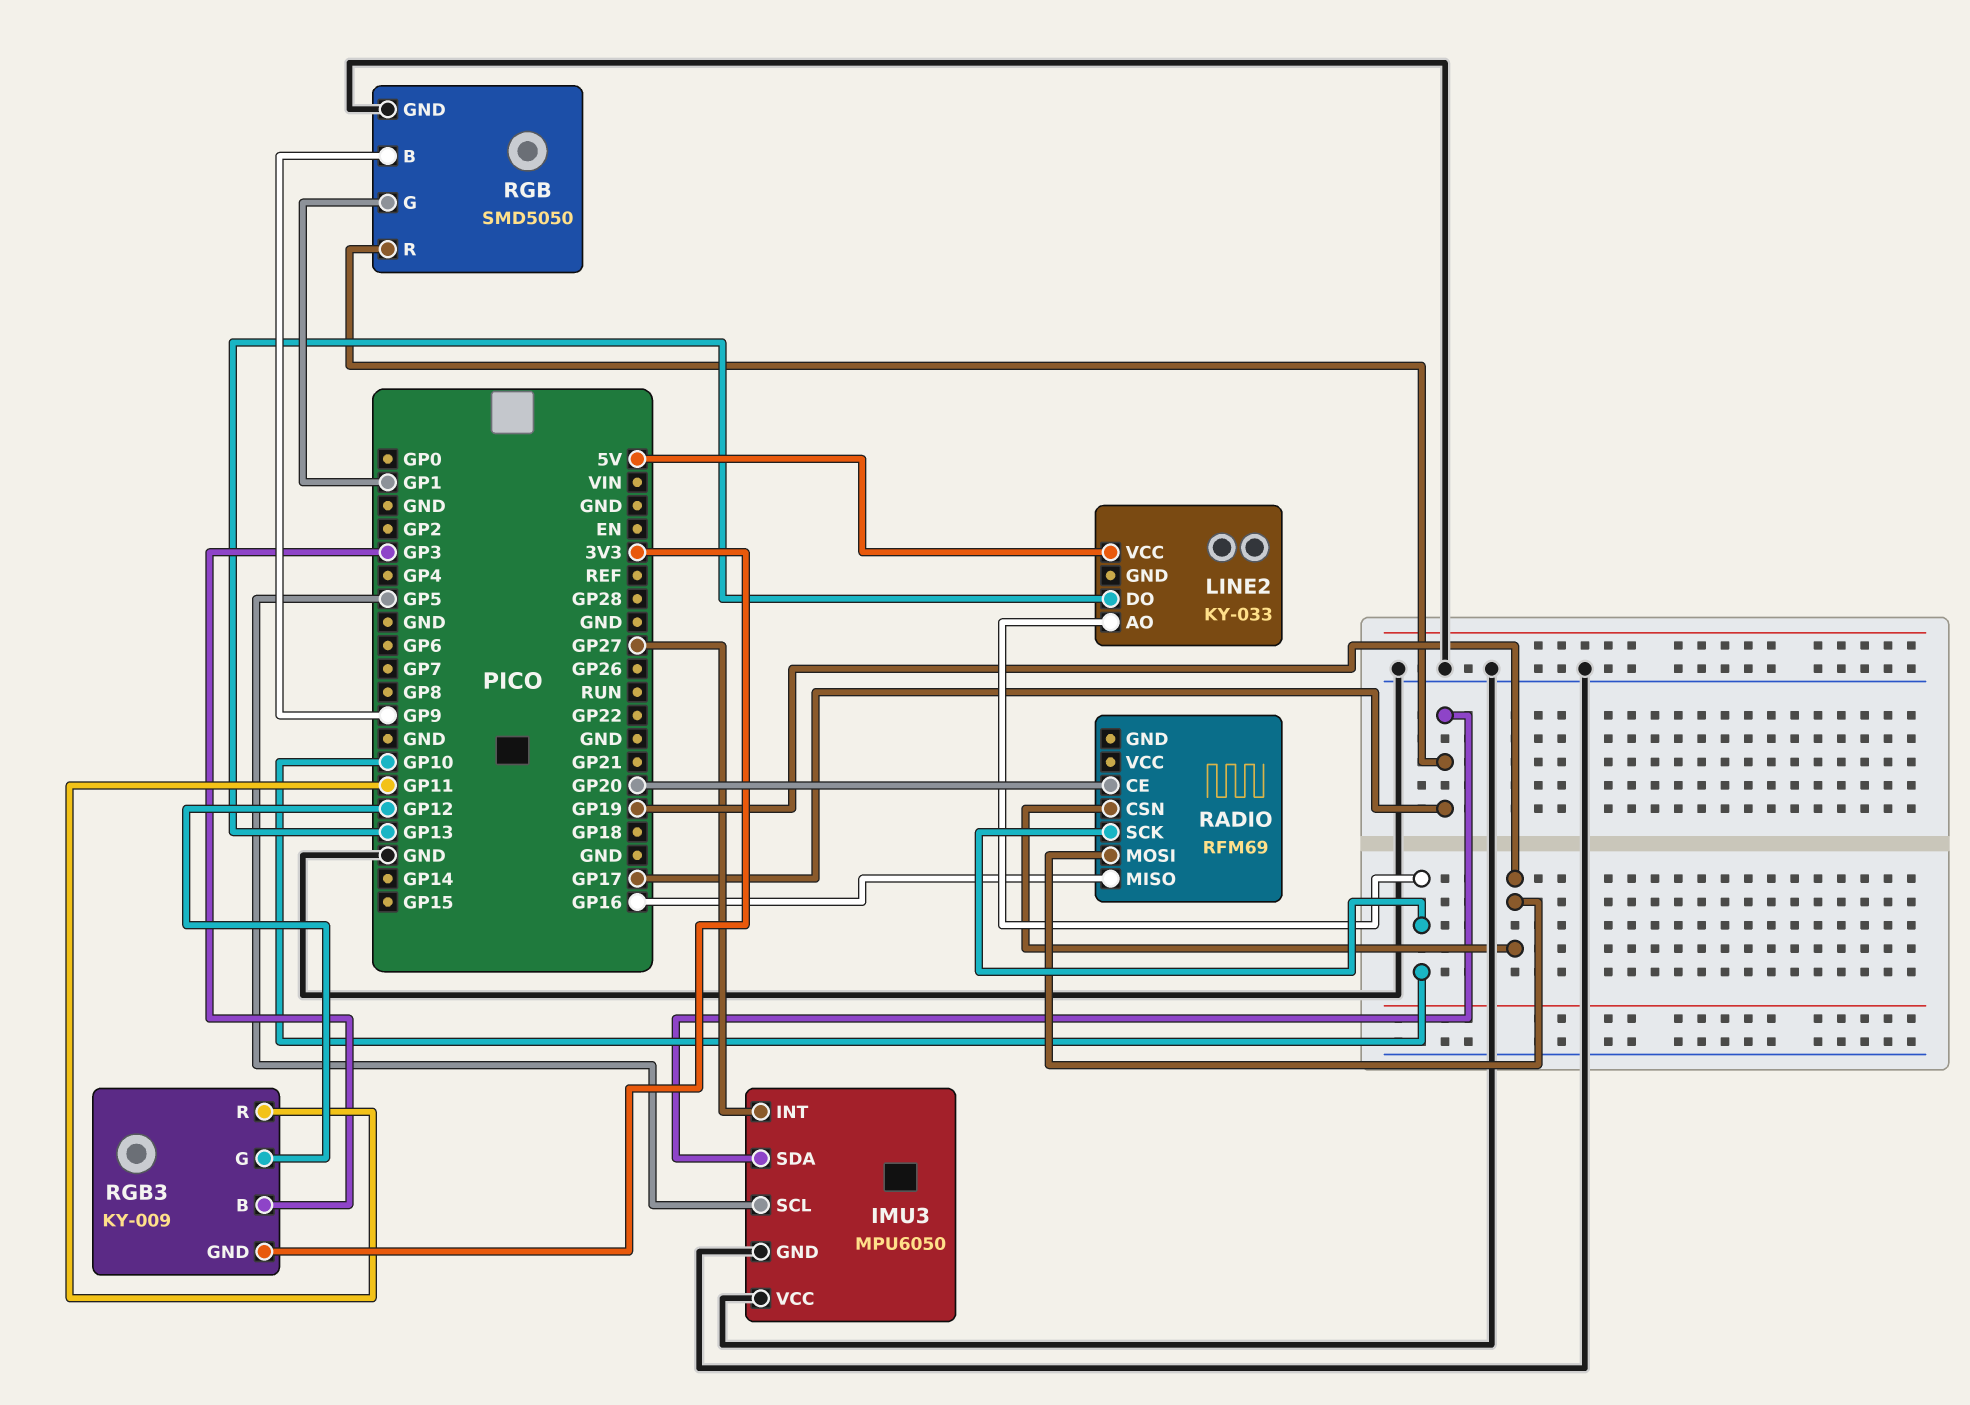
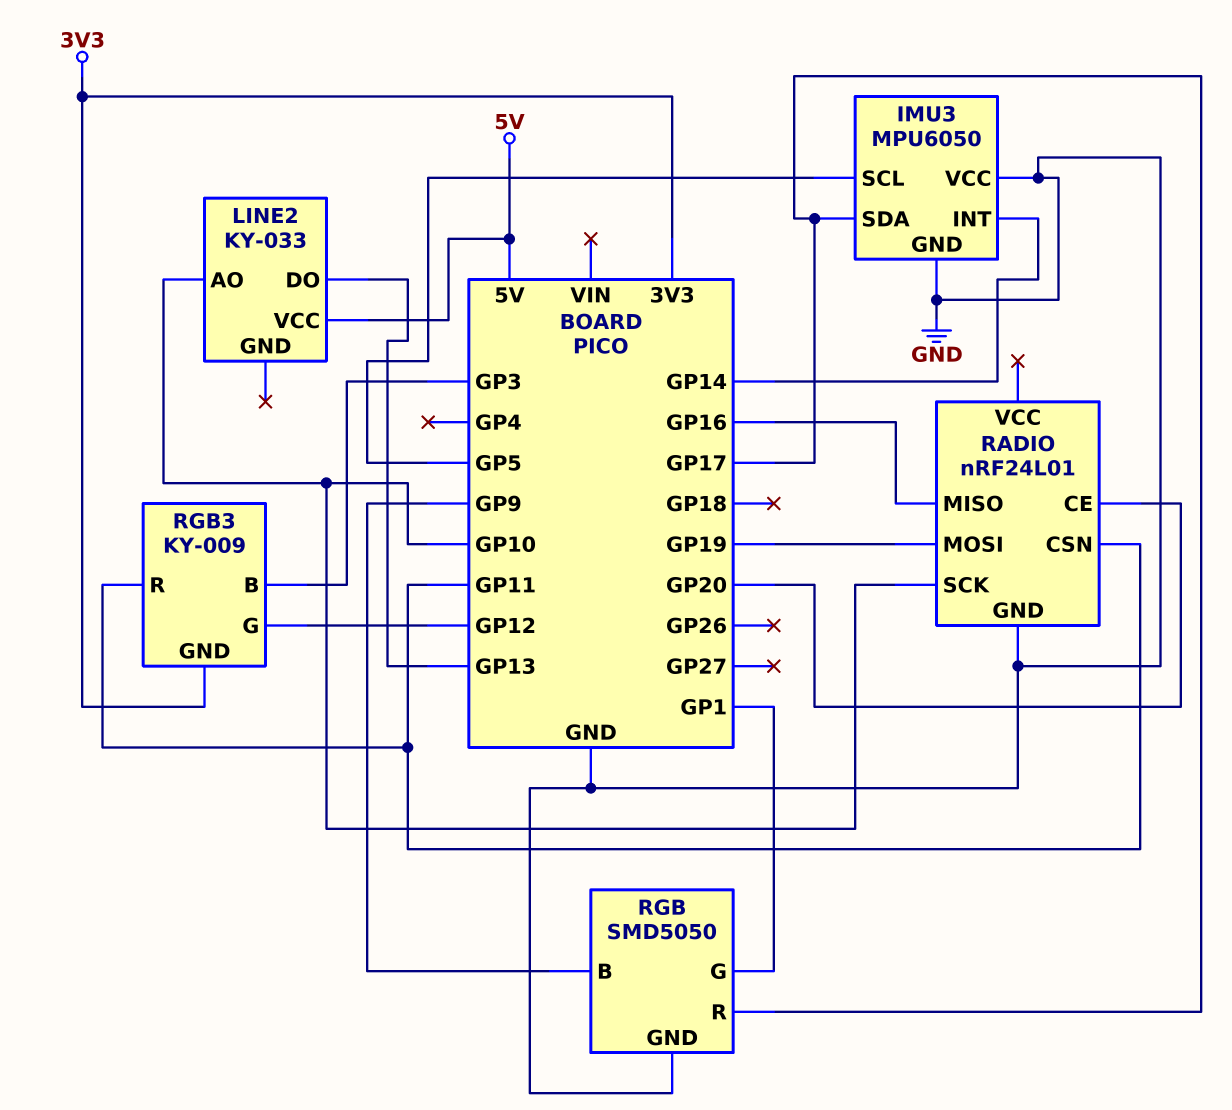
IMU3 pin INT: GP27 -> GP14
RADIO: RFM69 -> nRF24L01
RADIO pin CSN: GP19 -> GP11
RADIO pin GND: none -> GND

